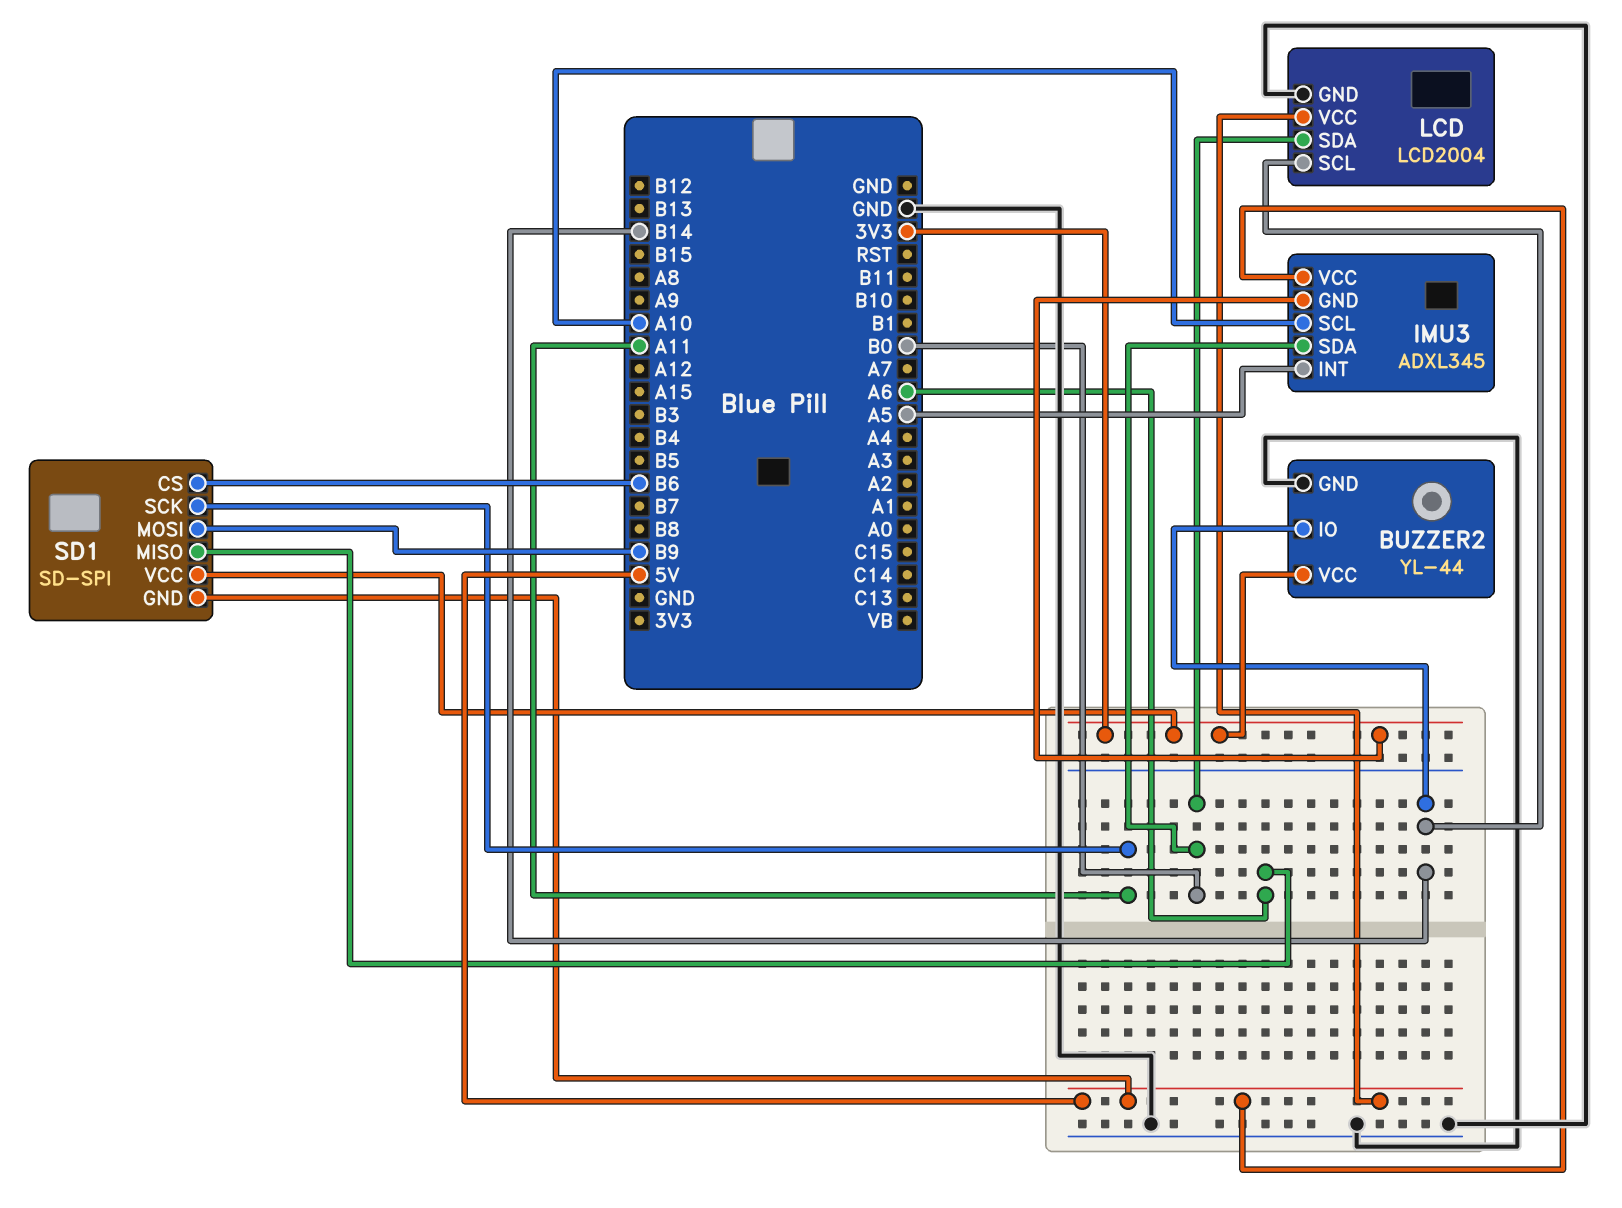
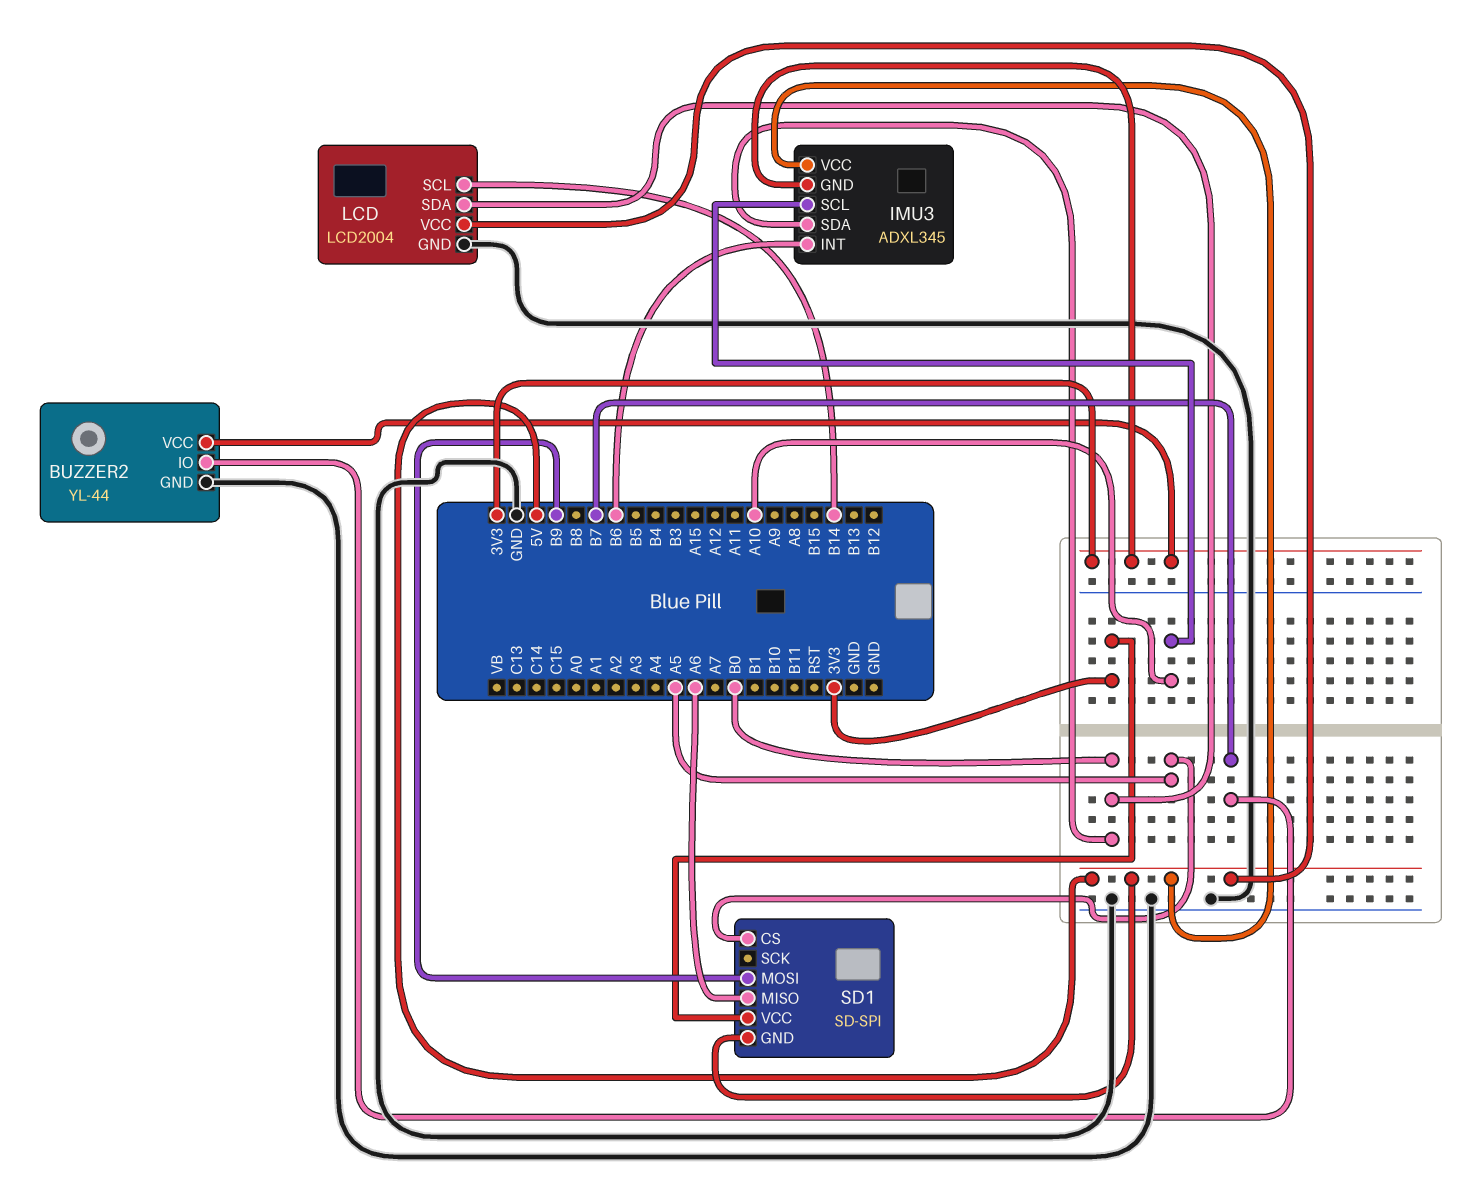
BUZZER2 pin IO: B14 -> B7
IMU3 pin INT: A5 -> B6
SD1 pin CS: B6 -> A5
SD1 pin SCK: A11 -> none

